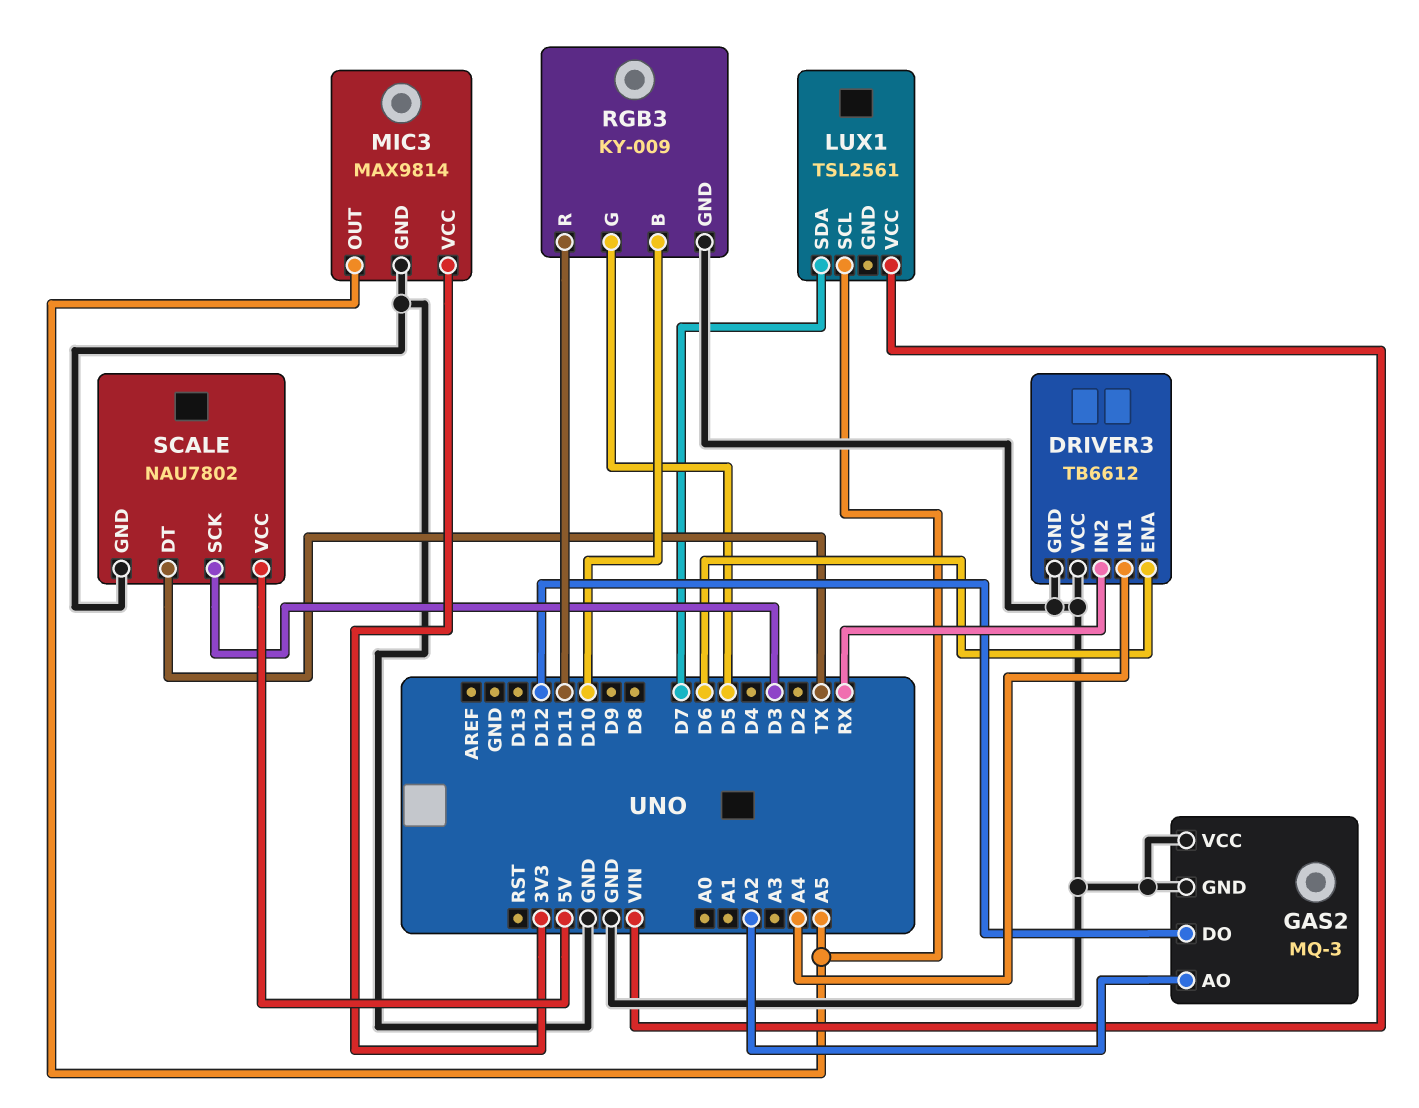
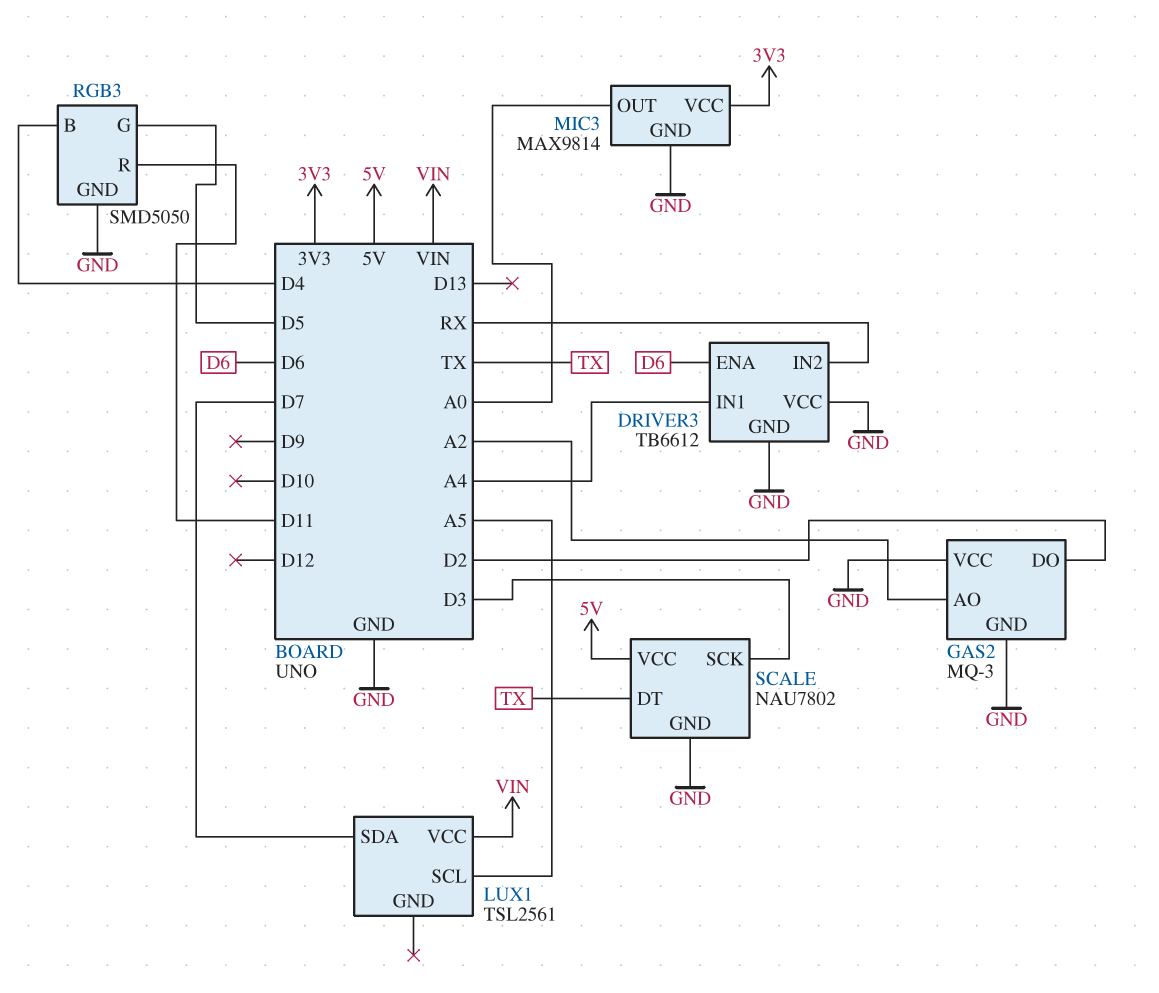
GAS2 pin DO: D12 -> D2
MIC3 pin OUT: A5 -> A0
RGB3: KY-009 -> SMD5050
RGB3 pin B: D10 -> D4

